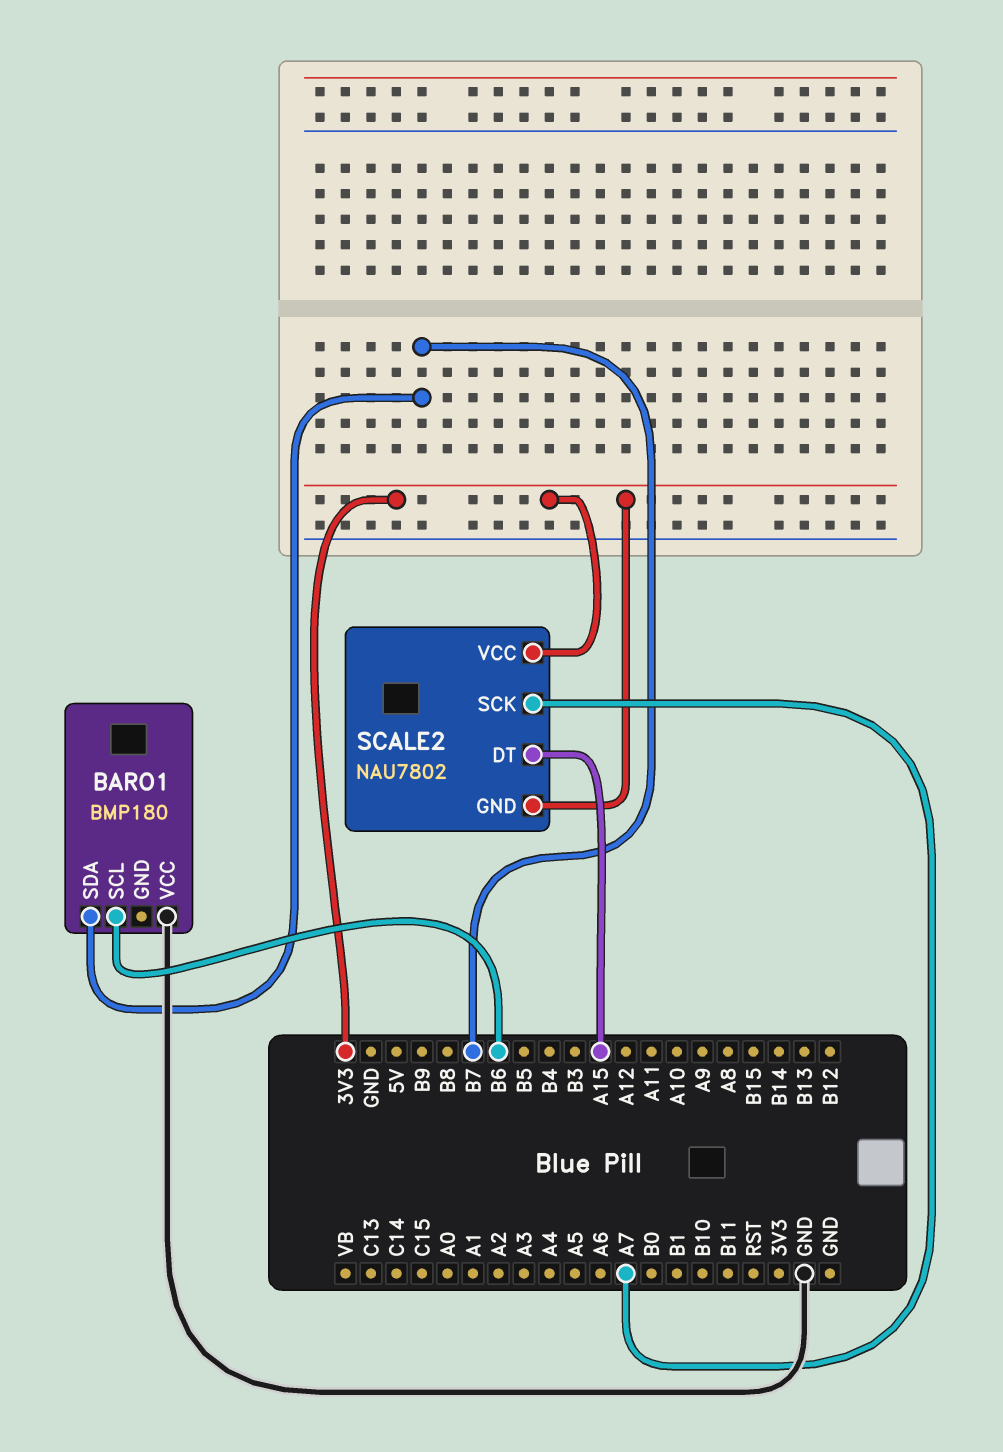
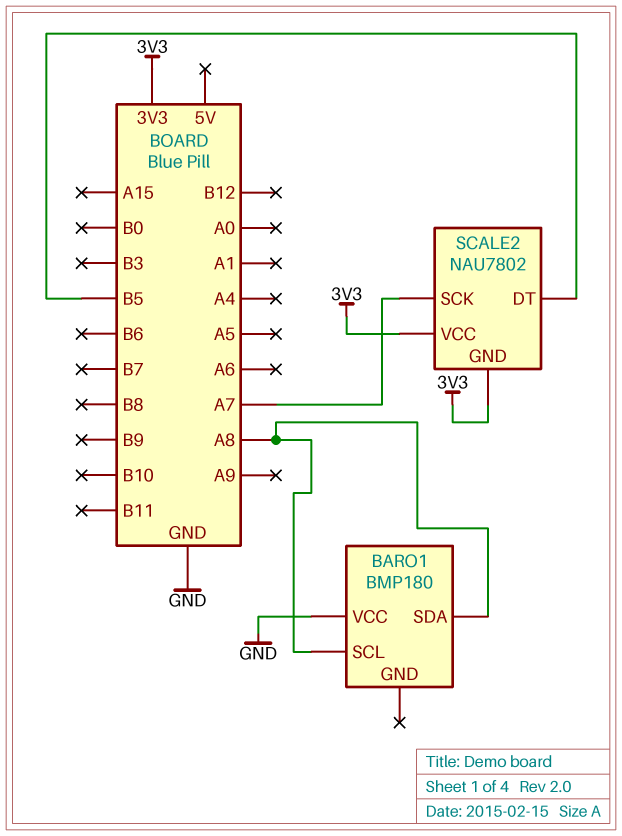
BARO1 pin SCL: B6 -> A8
BARO1 pin SDA: B7 -> A8
SCALE2 pin DT: A15 -> B5

